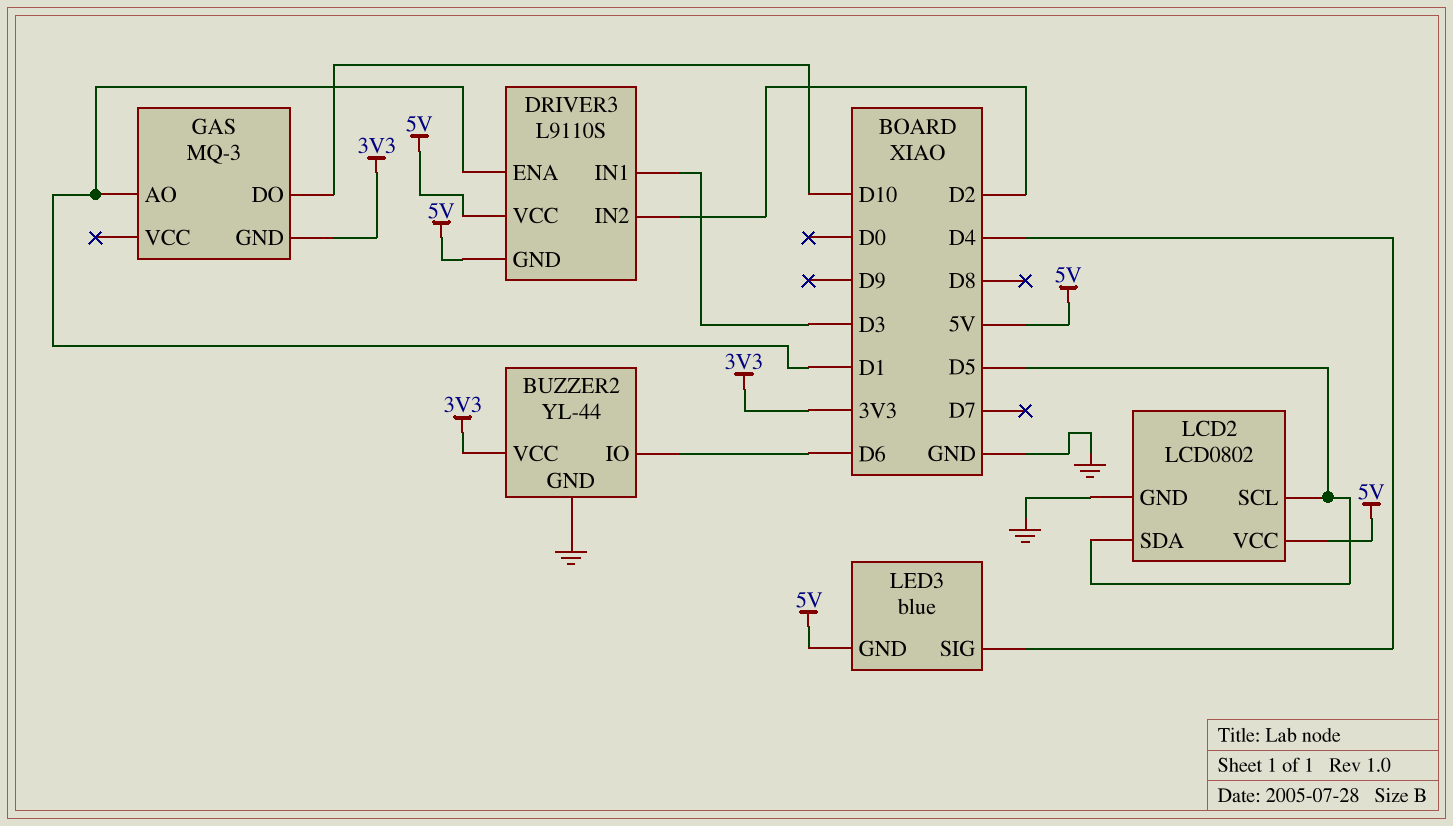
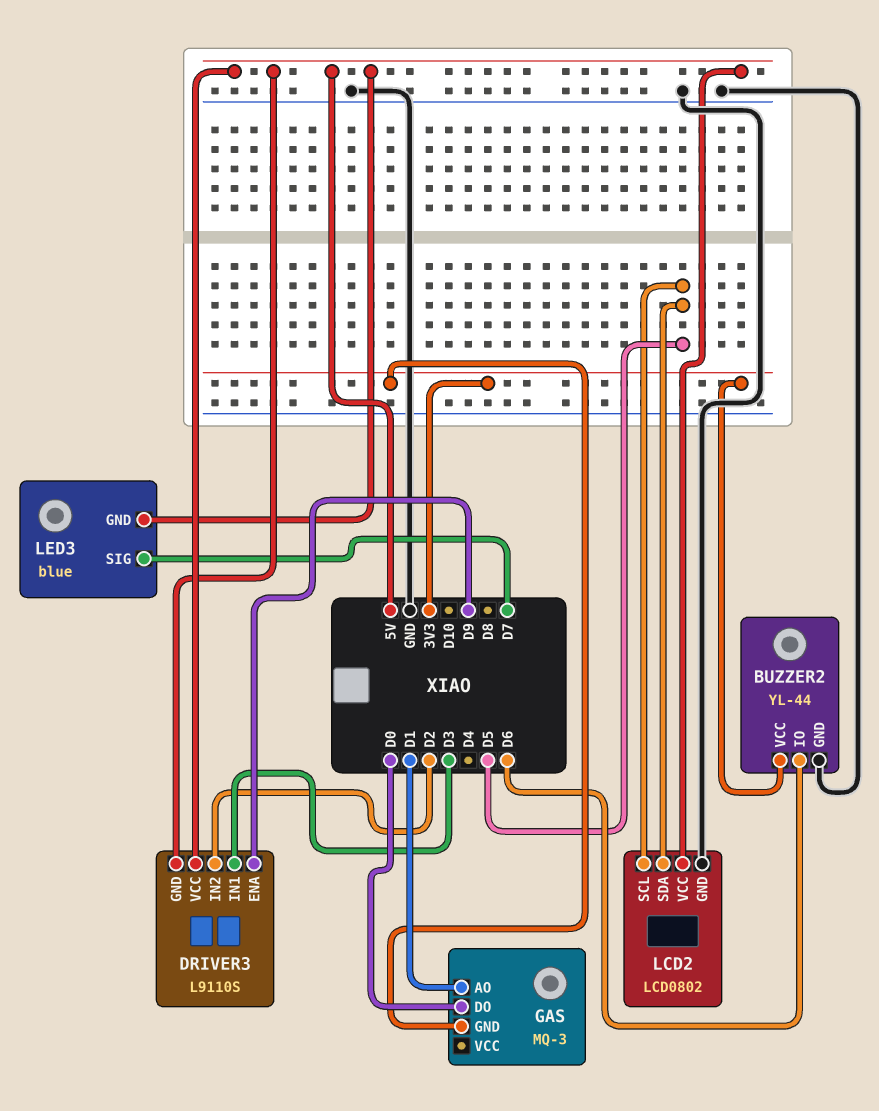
DRIVER3 pin ENA: D1 -> D9
GAS pin DO: D10 -> D0
LED3 pin SIG: D4 -> D7

